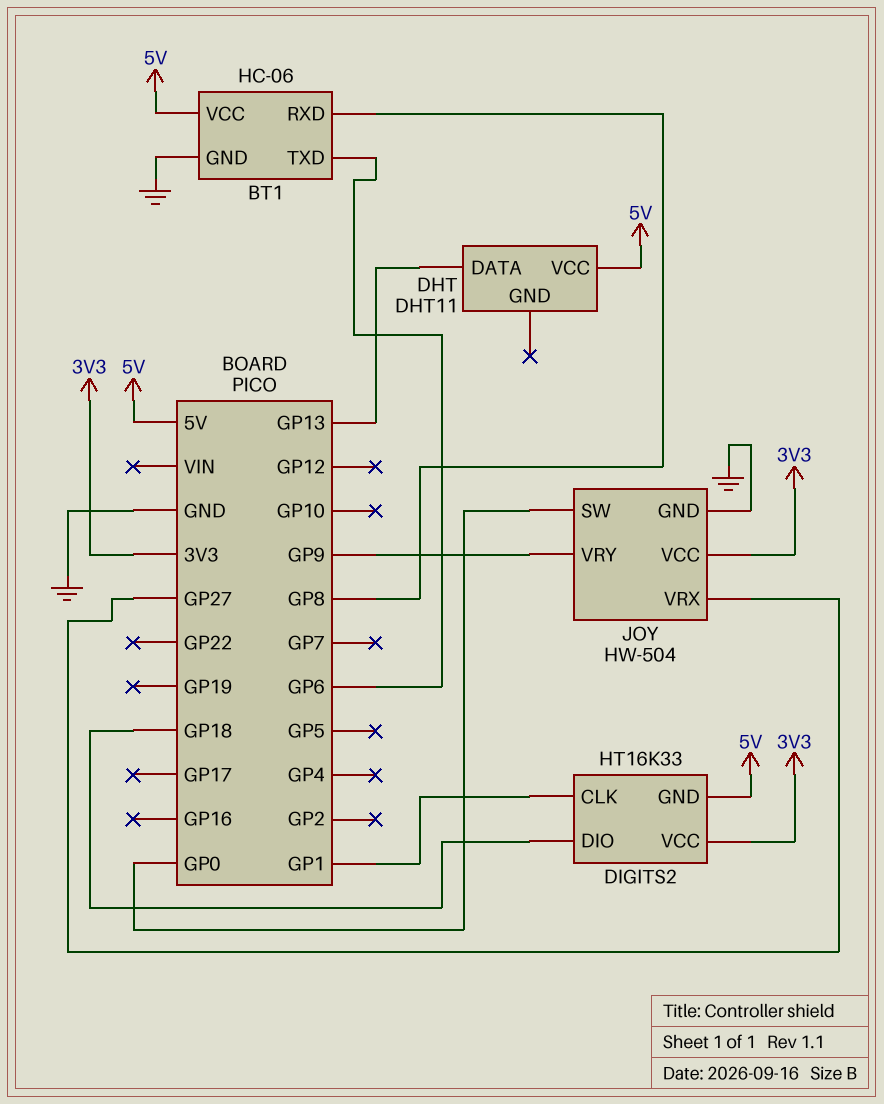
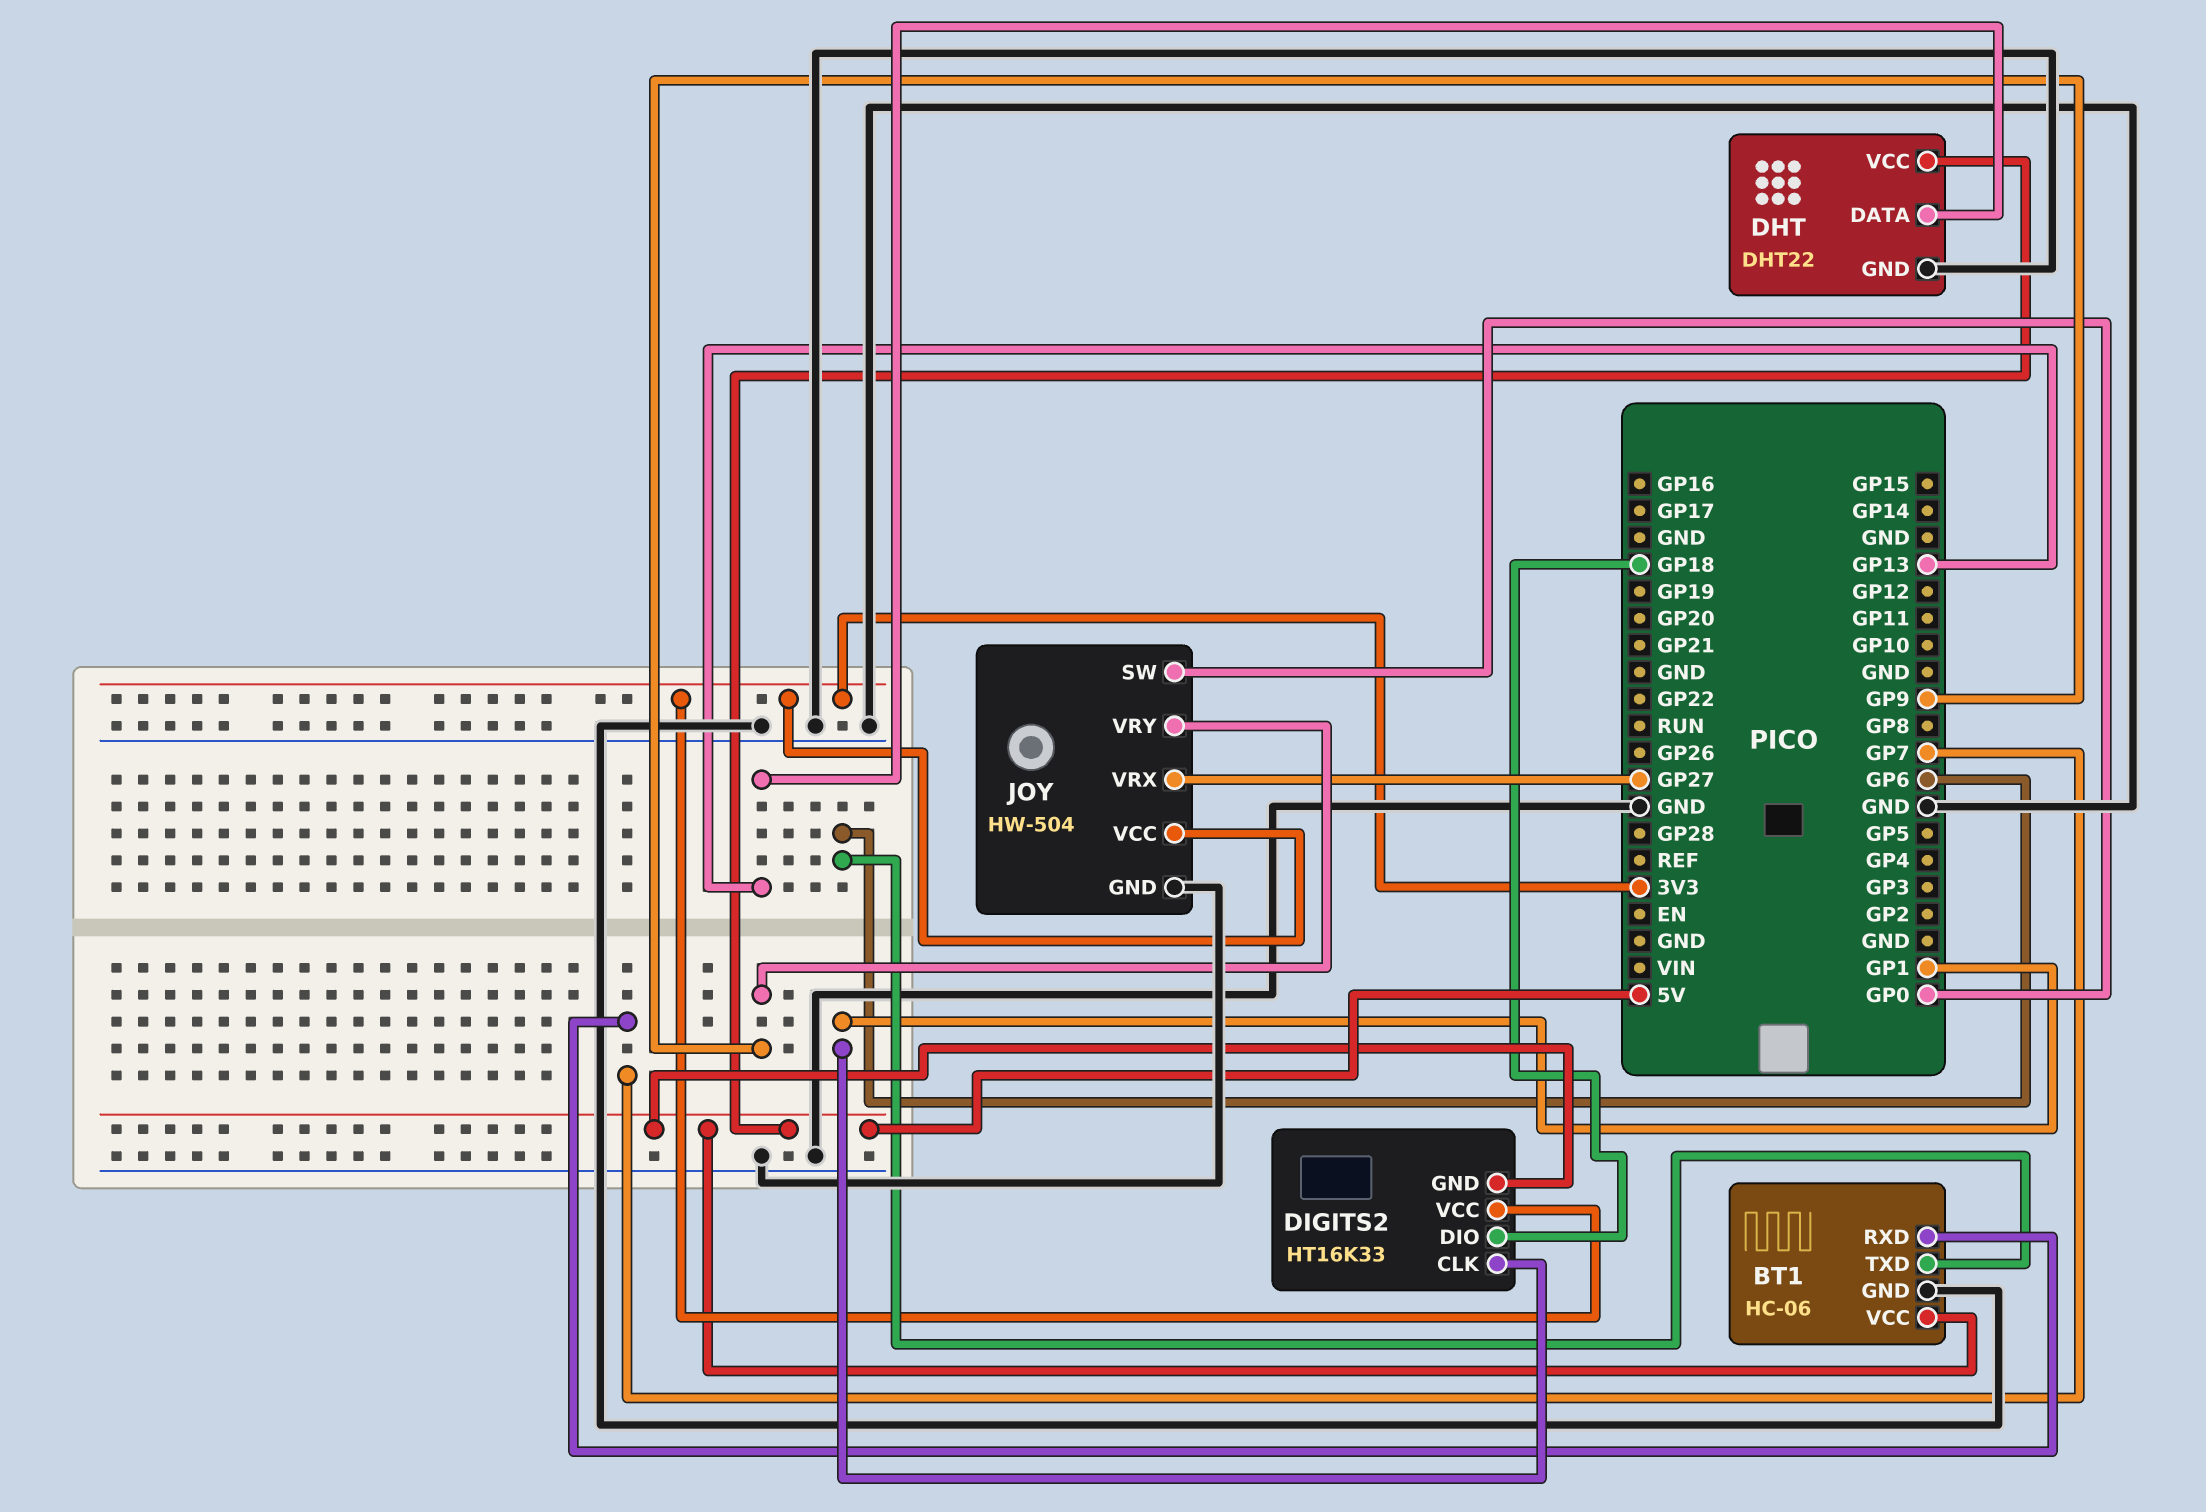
BT1 pin RXD: GP8 -> GP7
DHT: DHT11 -> DHT22
DHT pin GND: none -> GND

